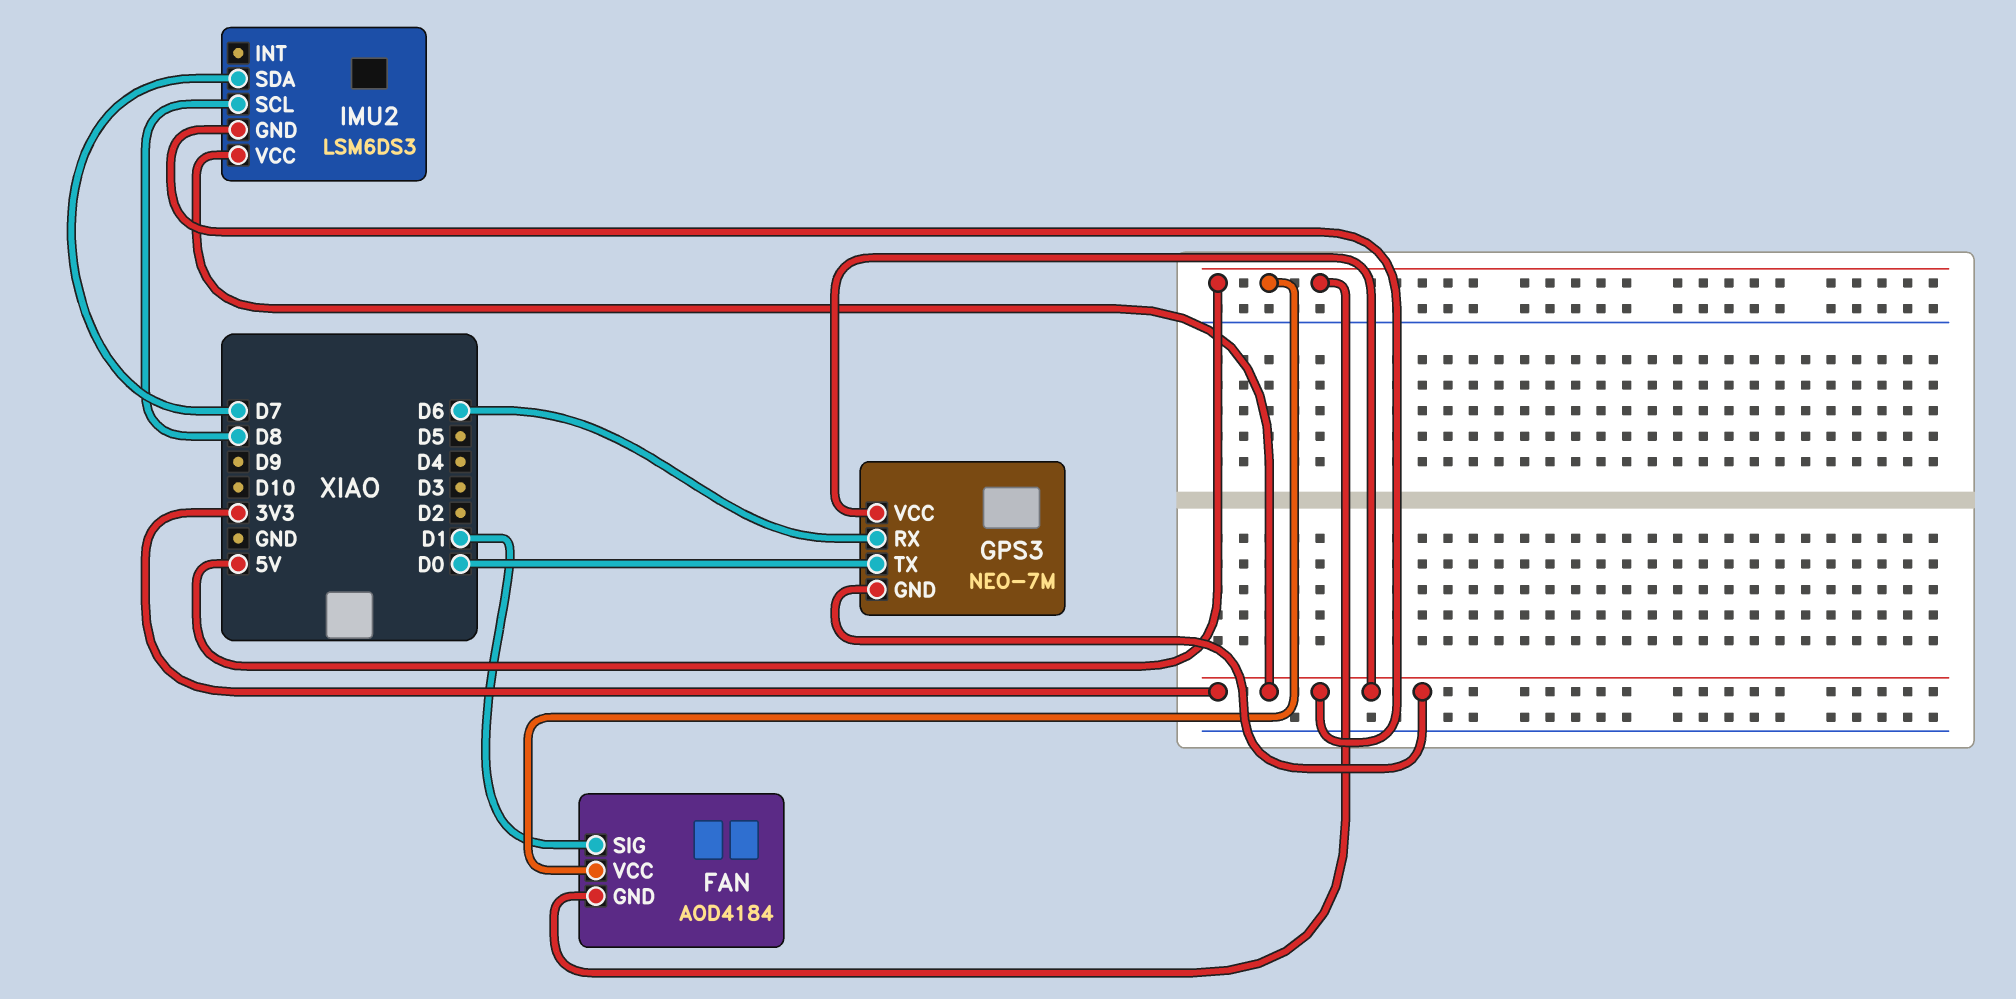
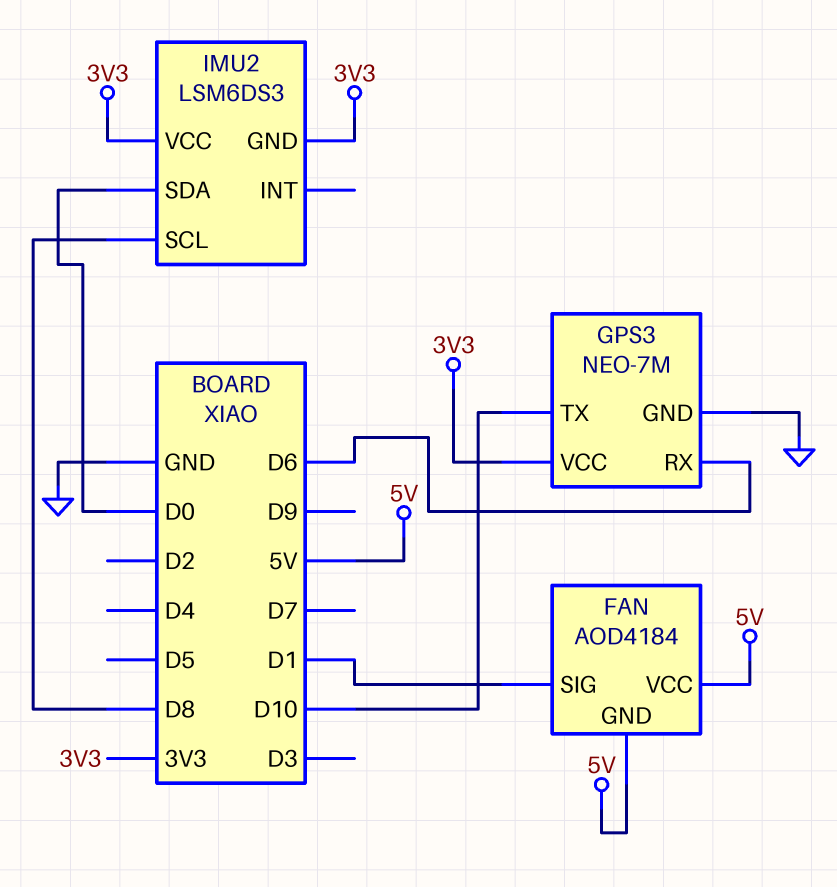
GPS3 pin GND: 3V3 -> GND
GPS3 pin TX: D0 -> D10
IMU2 pin SDA: D7 -> D0

